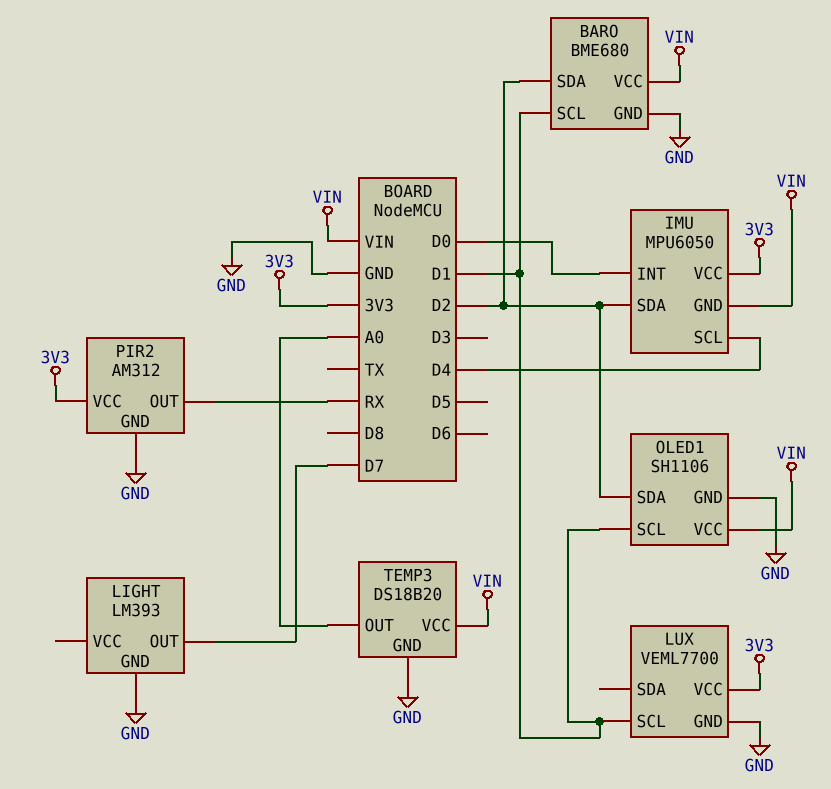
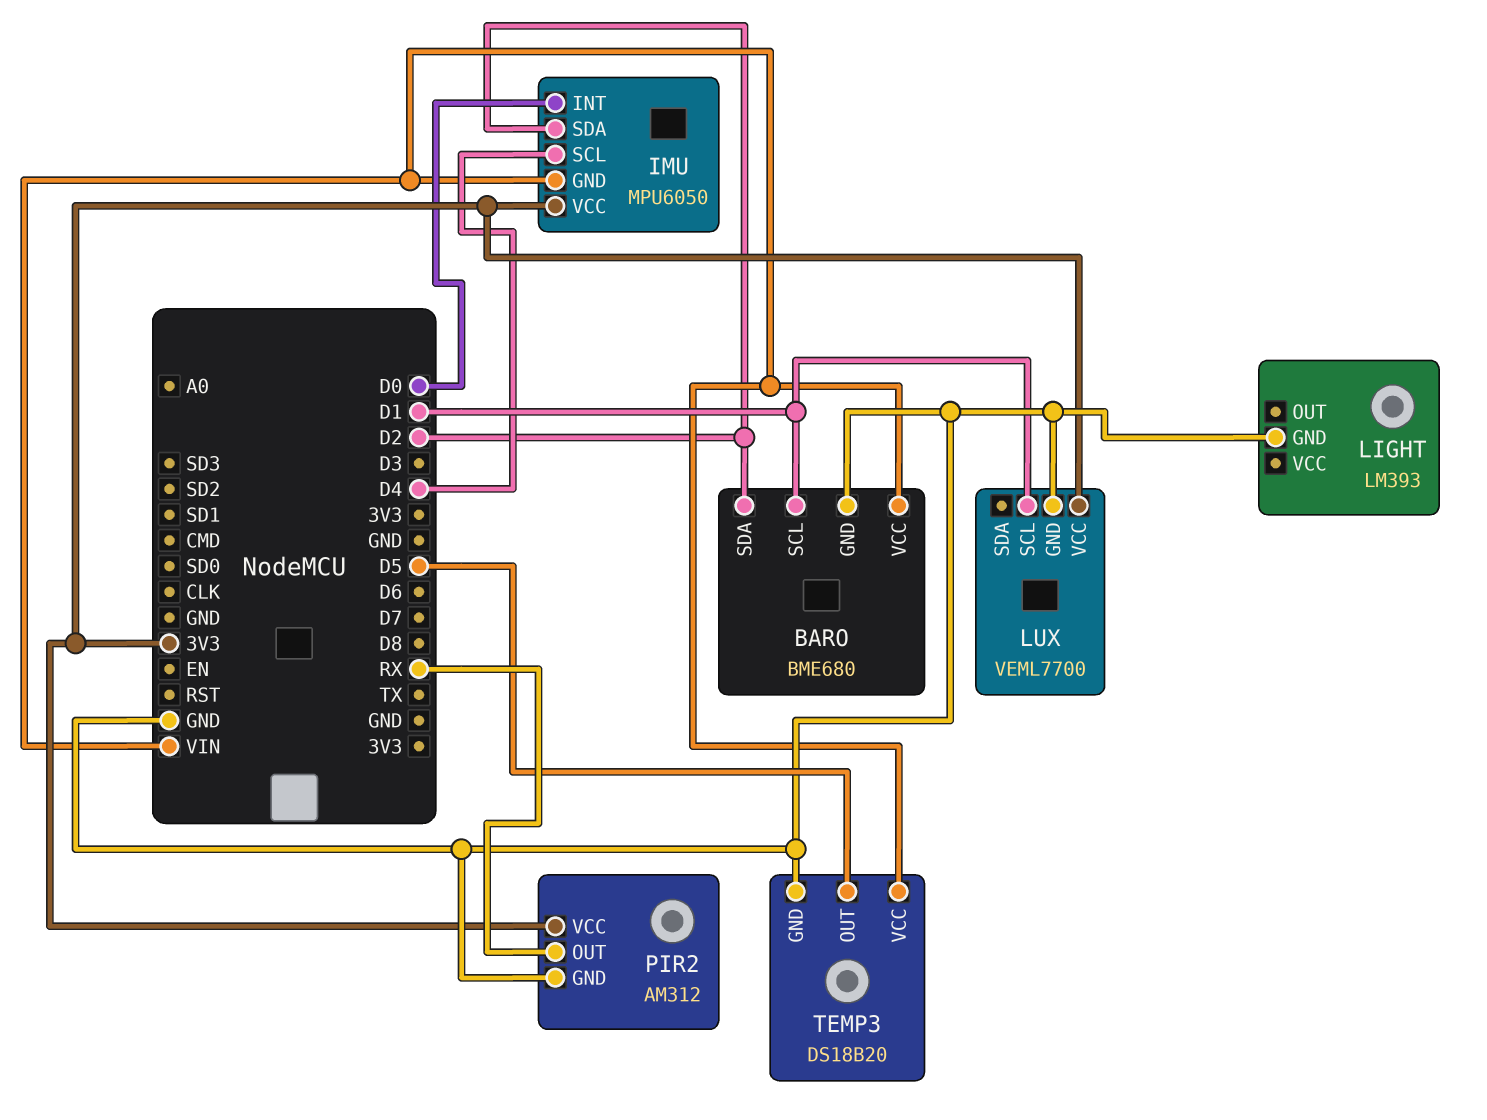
LIGHT pin OUT: D7 -> none
OLED1: SH1106 -> none
OLED1 pin GND: GND -> none
OLED1 pin SCL: D1 -> none
OLED1 pin SDA: D2 -> none
OLED1 pin VCC: VIN -> none
TEMP3 pin OUT: A0 -> D5

